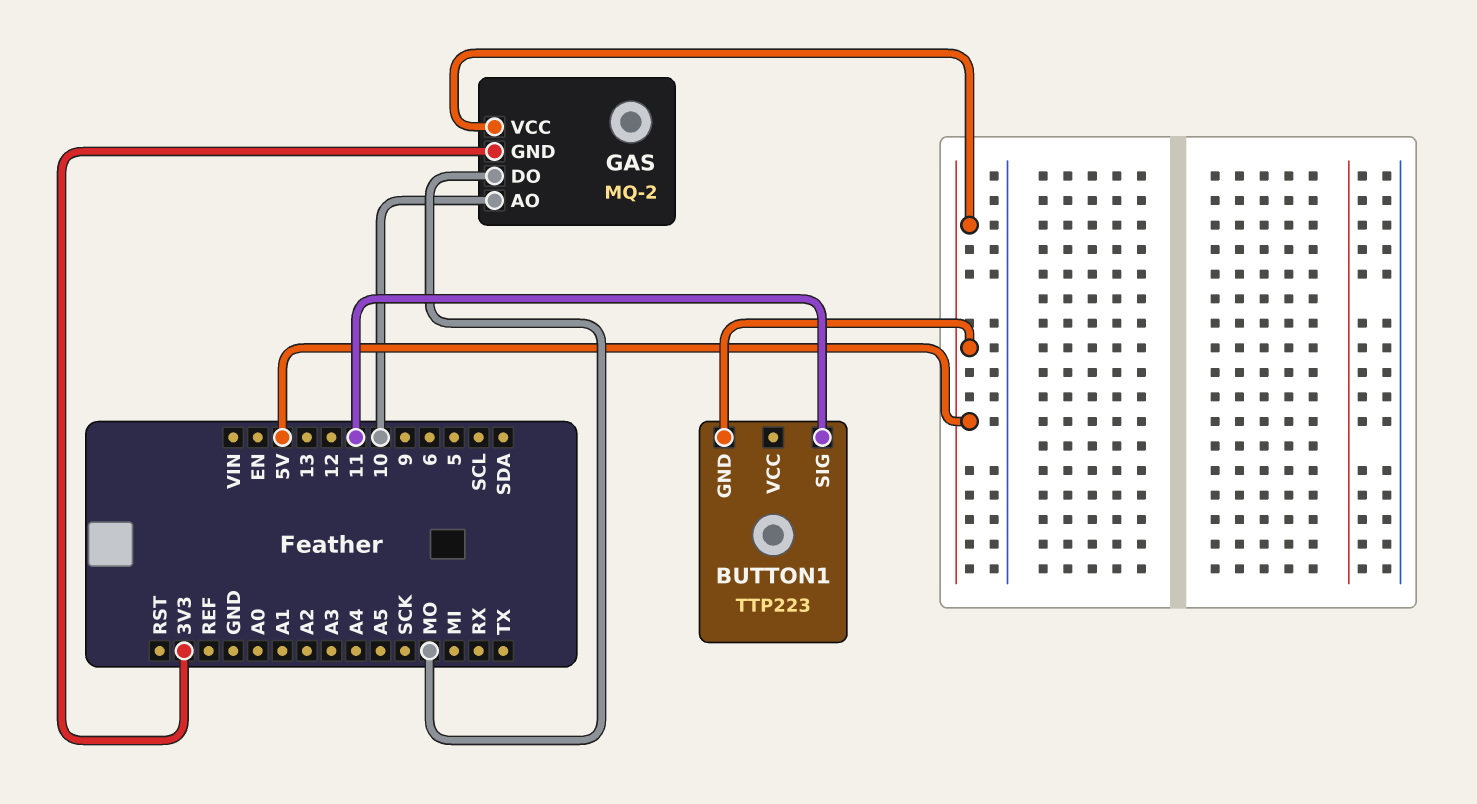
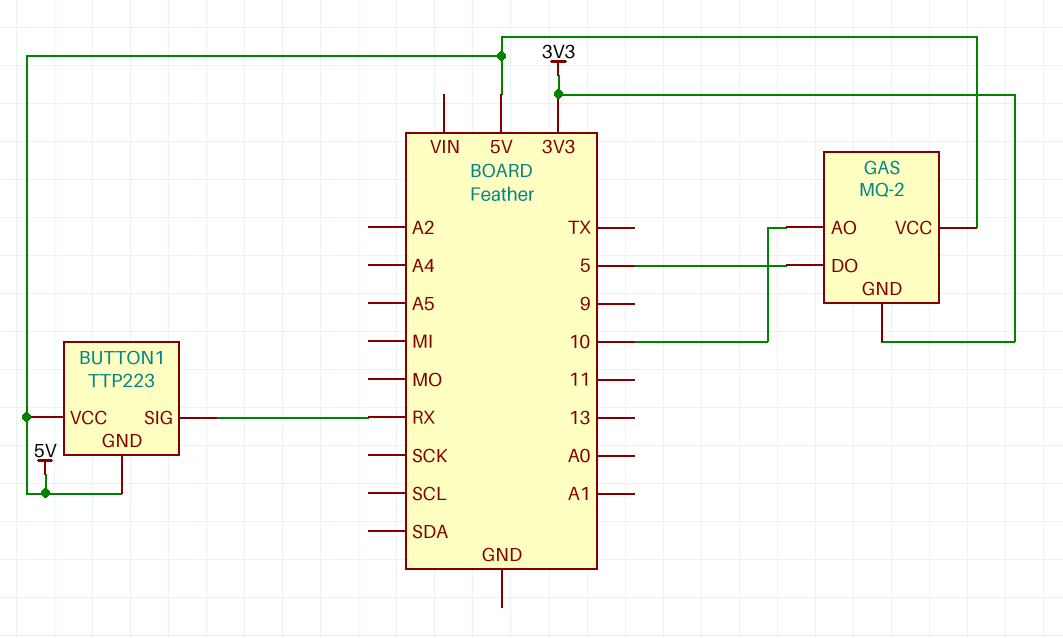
BUTTON1 pin SIG: 11 -> RX
BUTTON1 pin VCC: none -> 5V
GAS pin DO: MO -> 5

